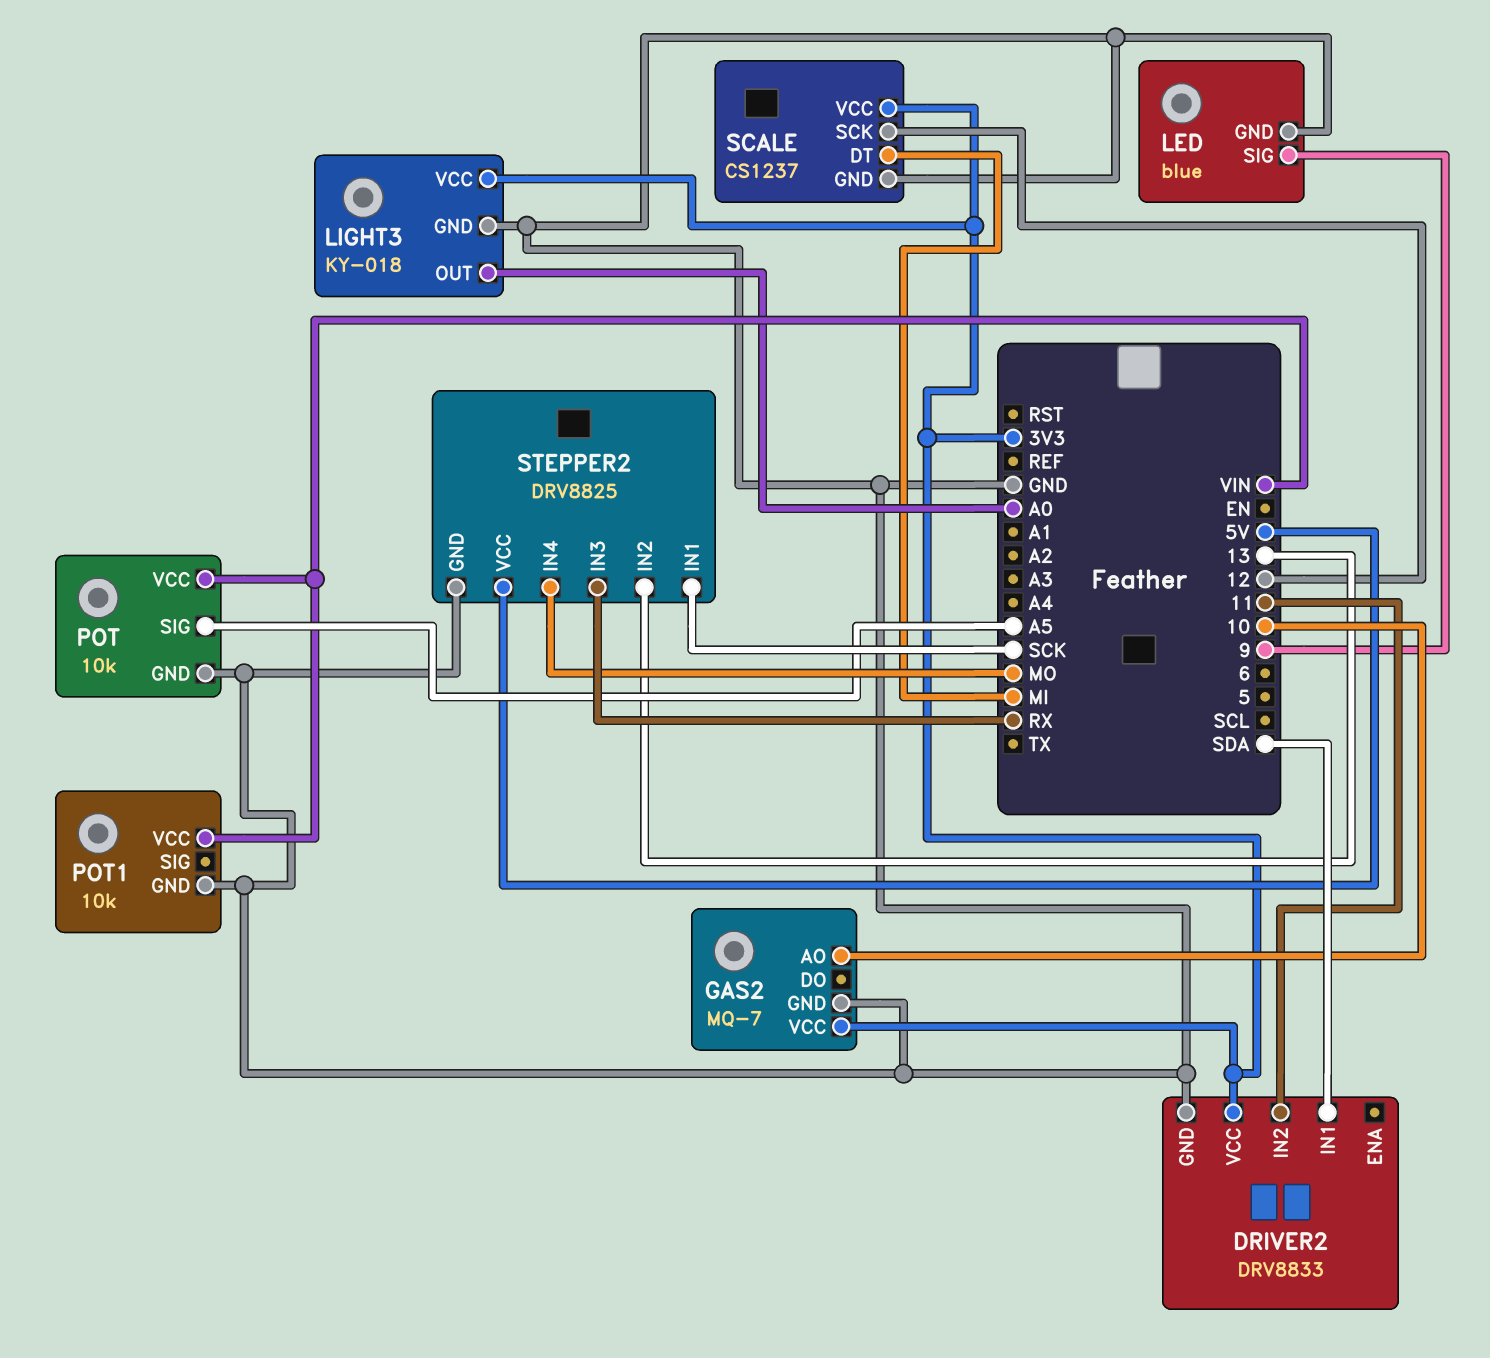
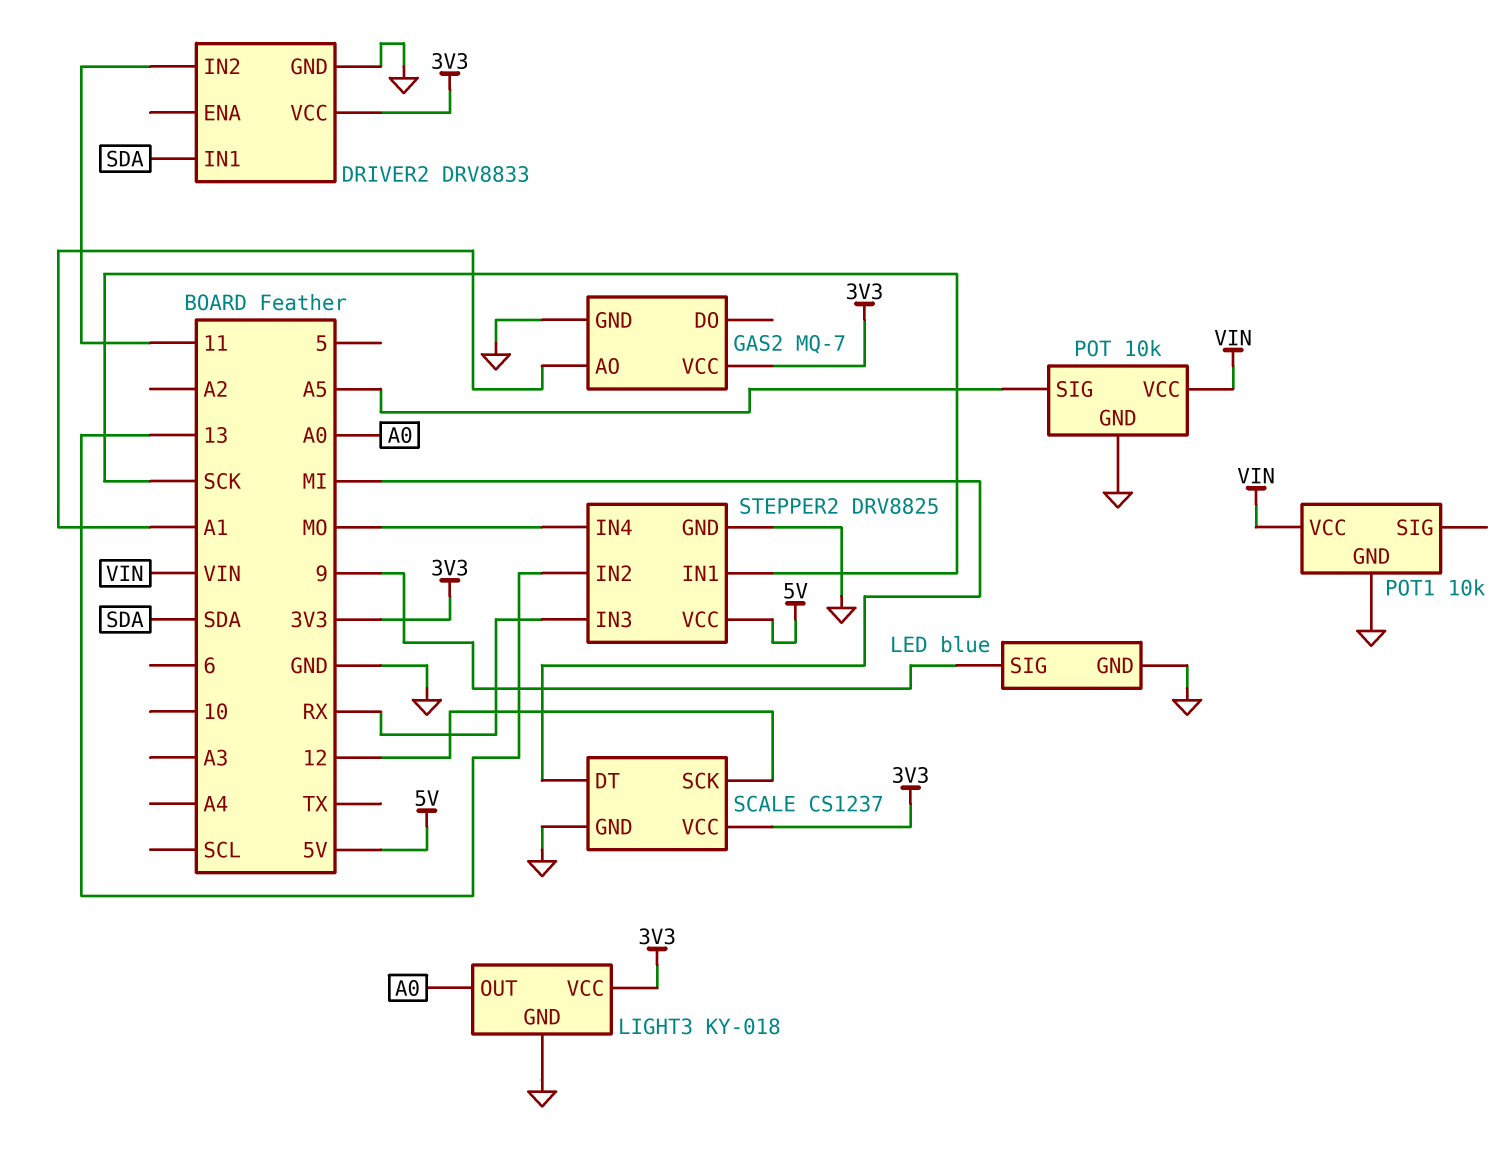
GAS2 pin AO: 10 -> A1

